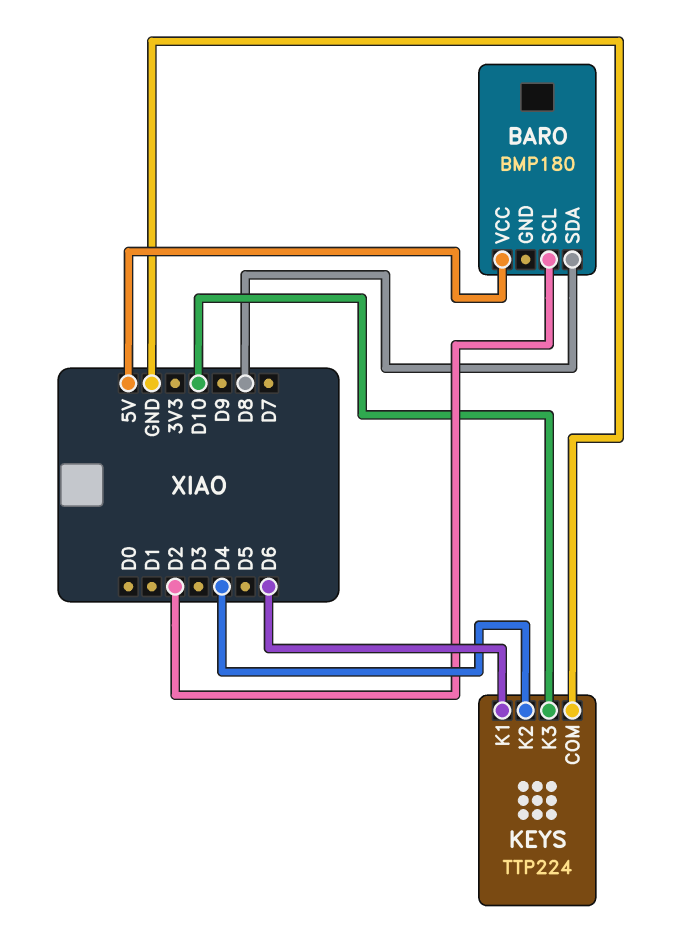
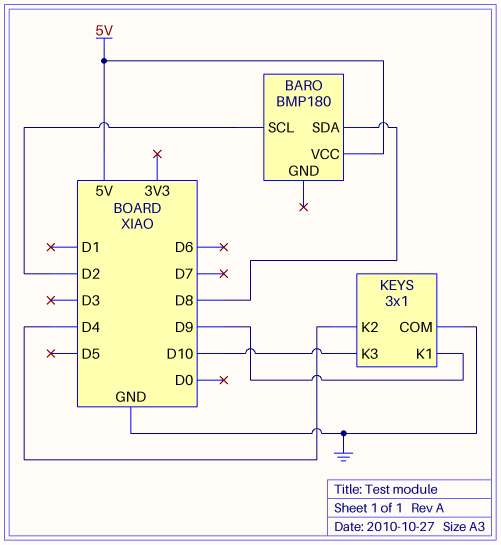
KEYS: TTP224 -> 3x1
KEYS pin K1: D6 -> D9

